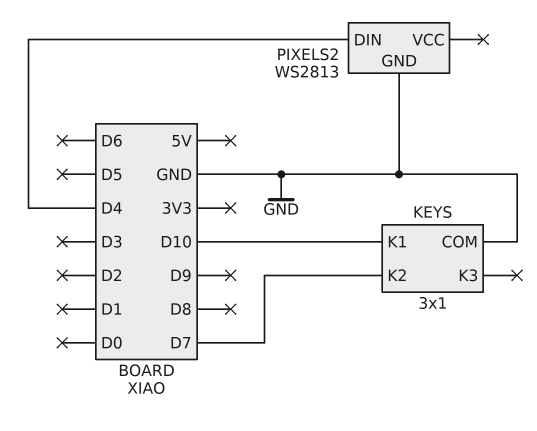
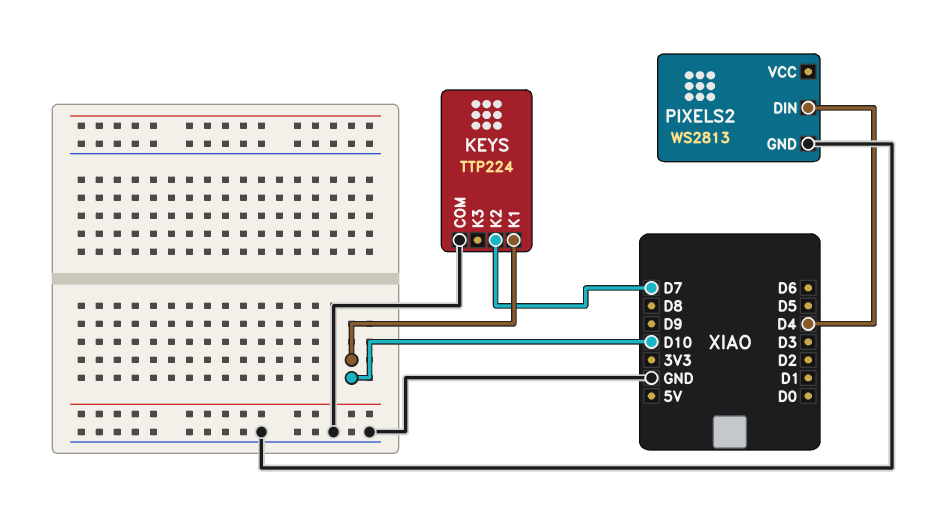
KEYS: 3x1 -> TTP224

